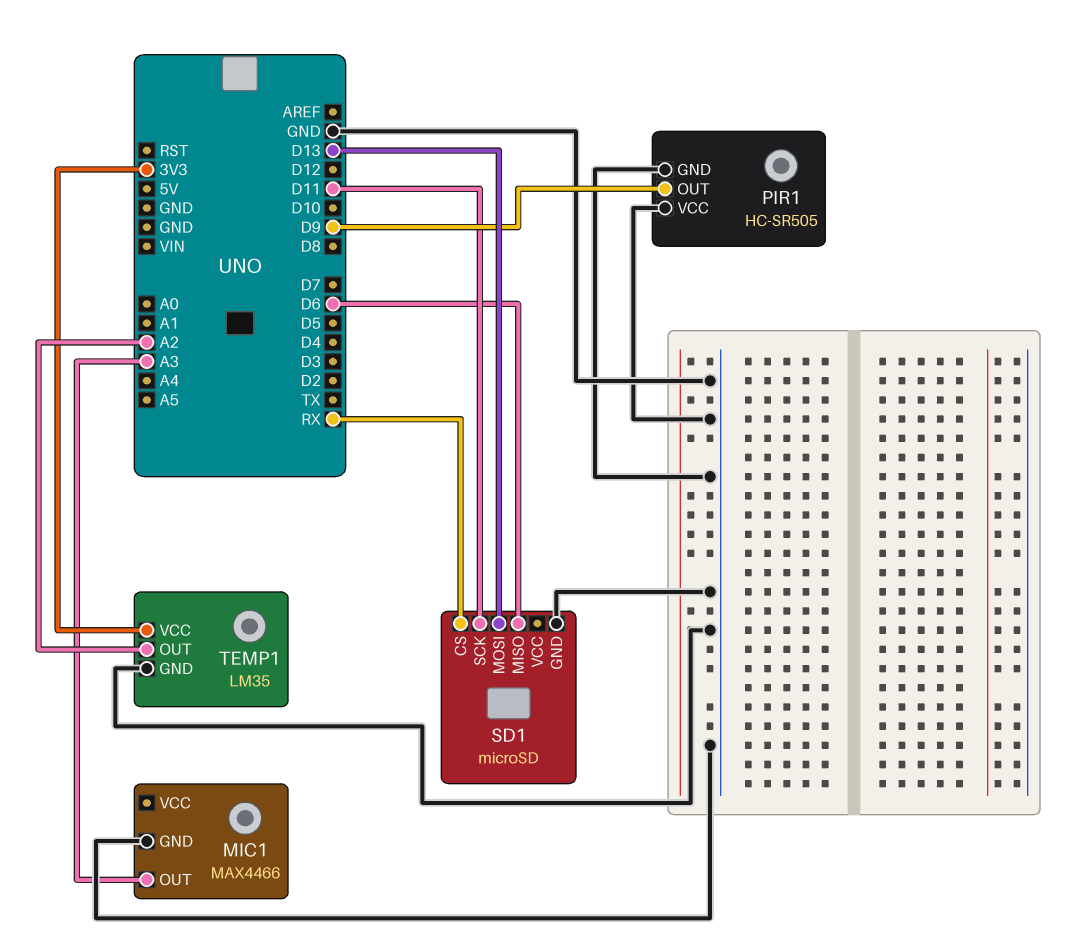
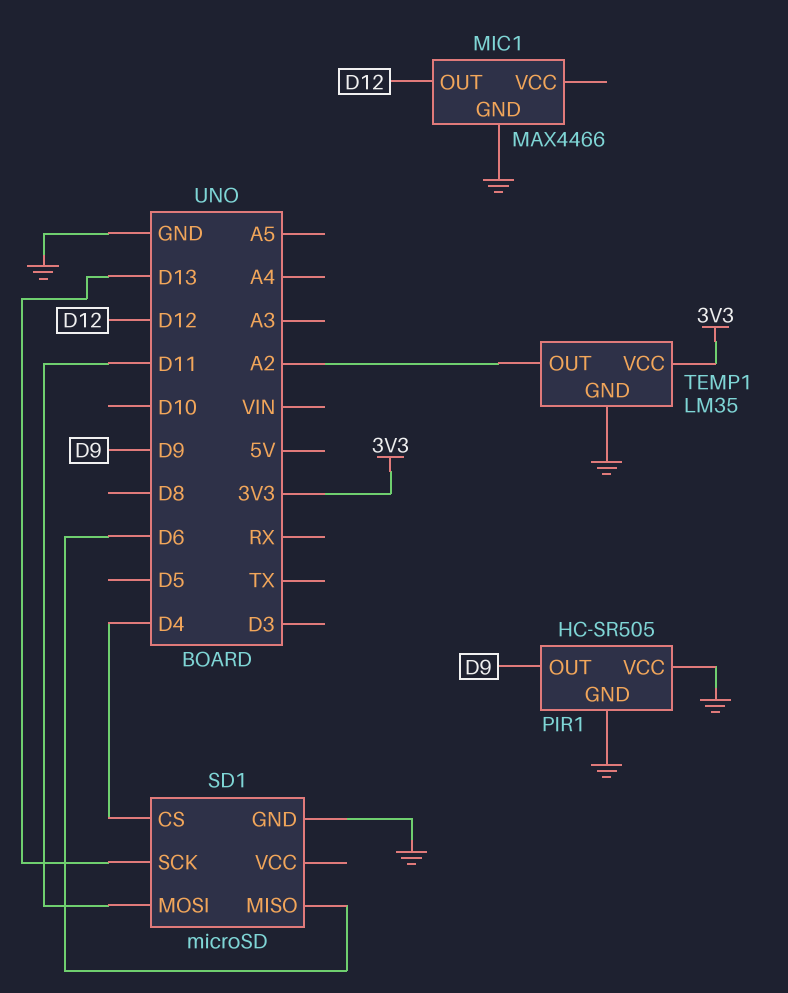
MIC1 pin OUT: A3 -> D12
SD1 pin CS: RX -> D4
SD1 pin MOSI: D13 -> D11
SD1 pin SCK: D11 -> D13

